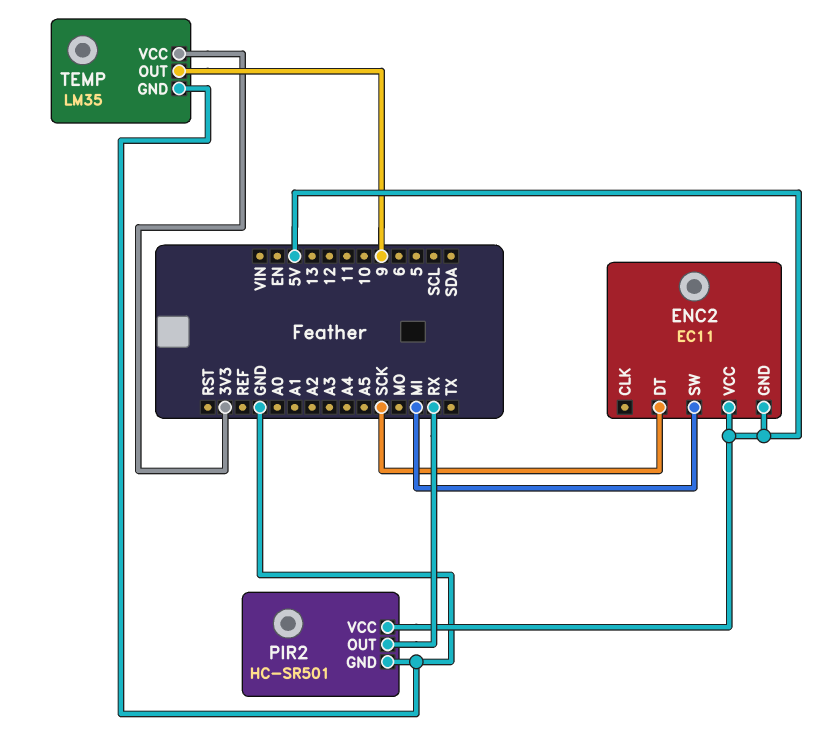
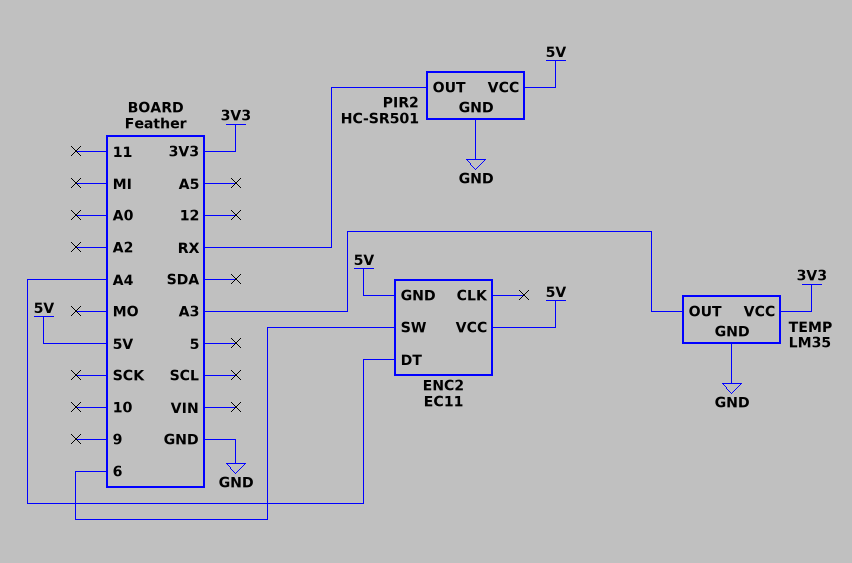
ENC2 pin DT: SCK -> A4
ENC2 pin SW: MI -> 6
TEMP pin OUT: 9 -> A3

